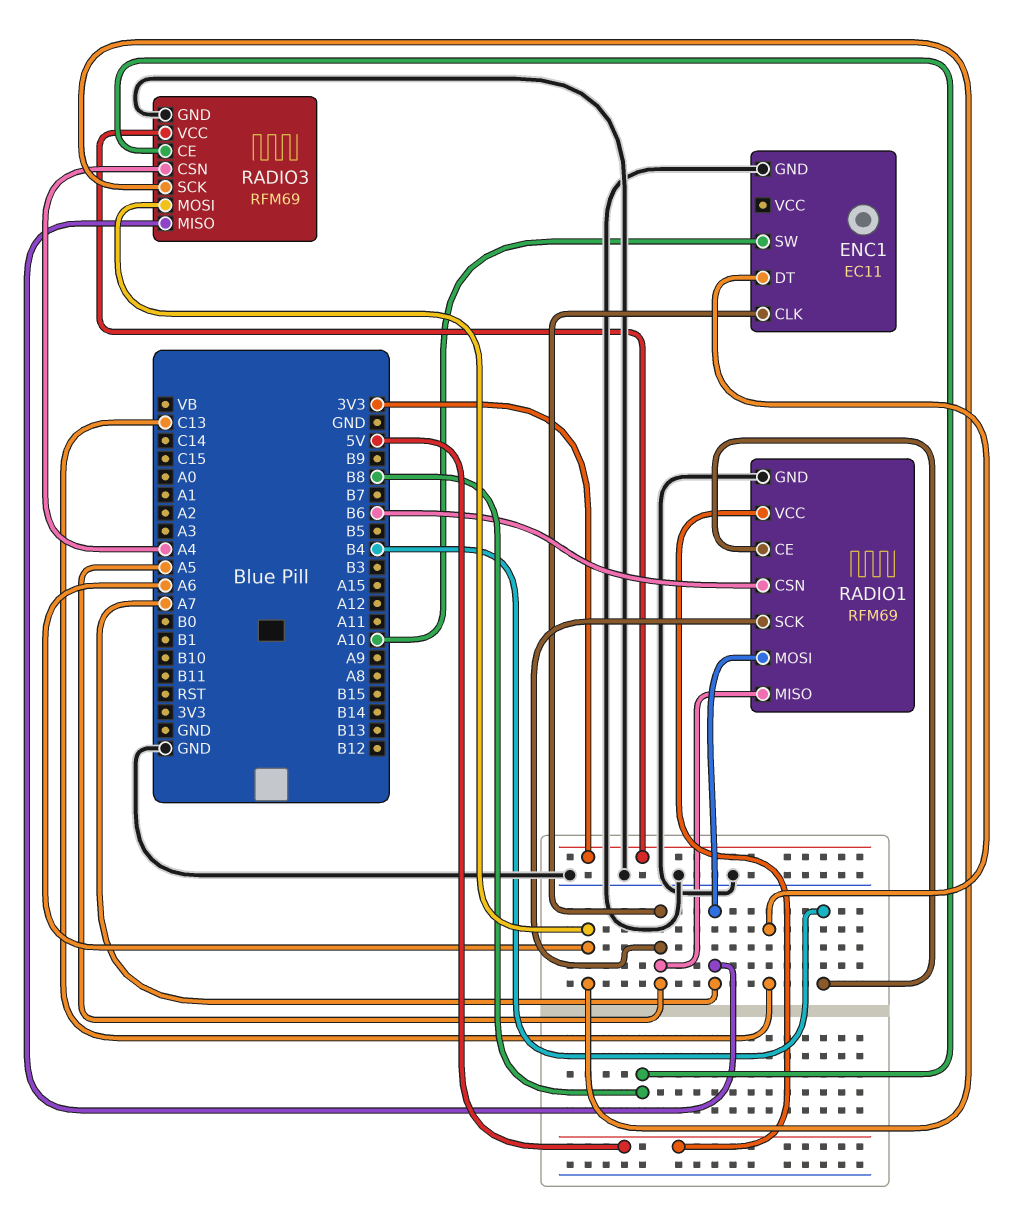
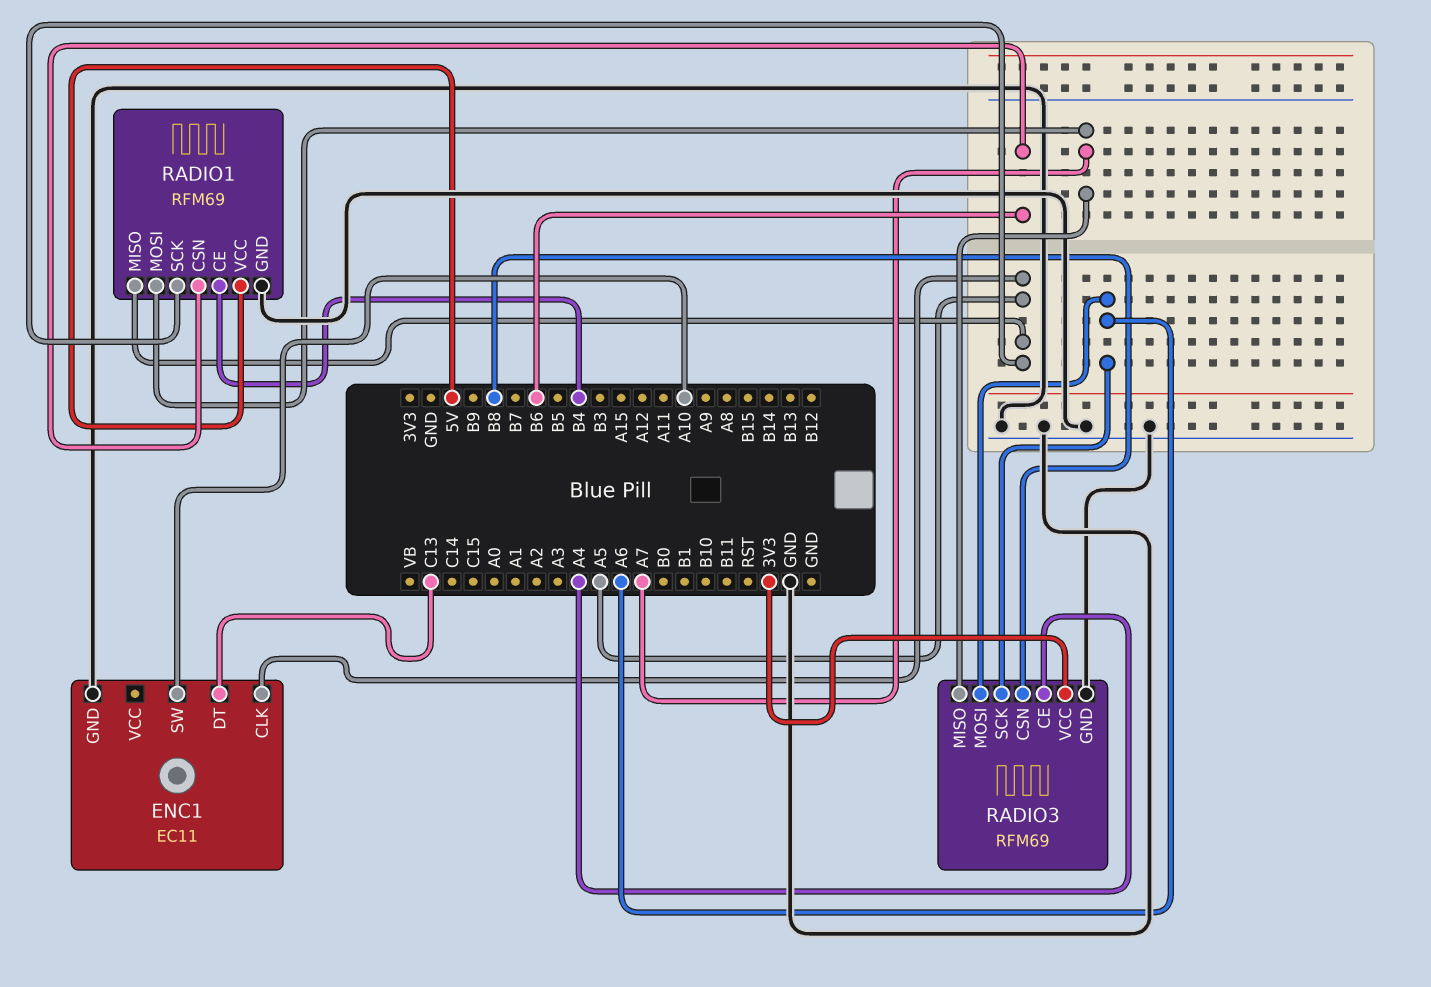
RADIO3 pin CE: B8 -> A4
RADIO3 pin CSN: A4 -> B8

